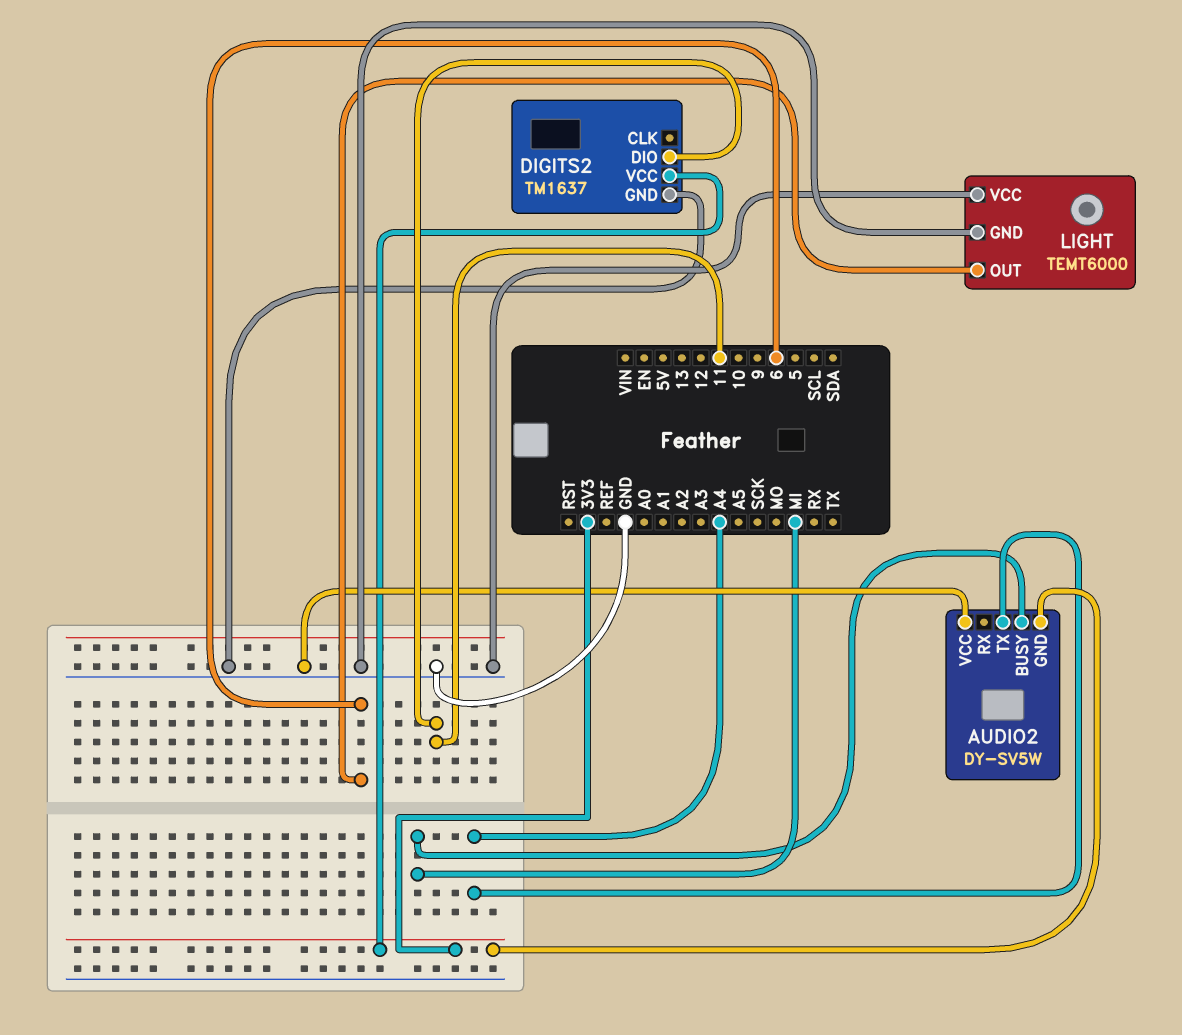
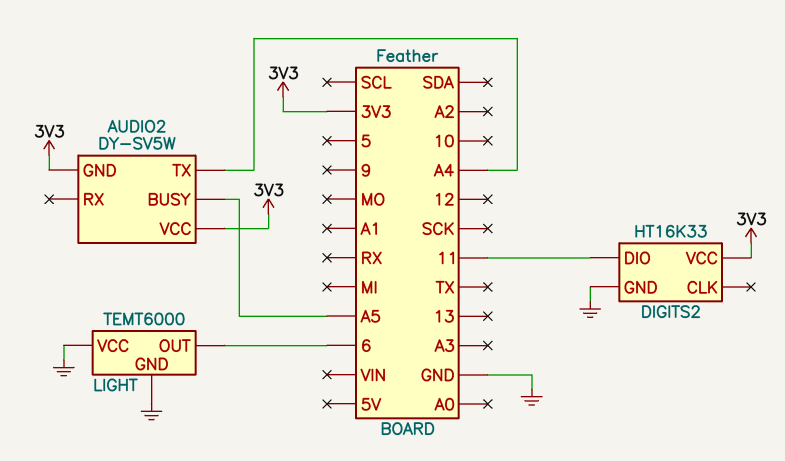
AUDIO2 pin BUSY: MI -> A5
AUDIO2 pin VCC: GND -> 3V3
DIGITS2: TM1637 -> HT16K33

